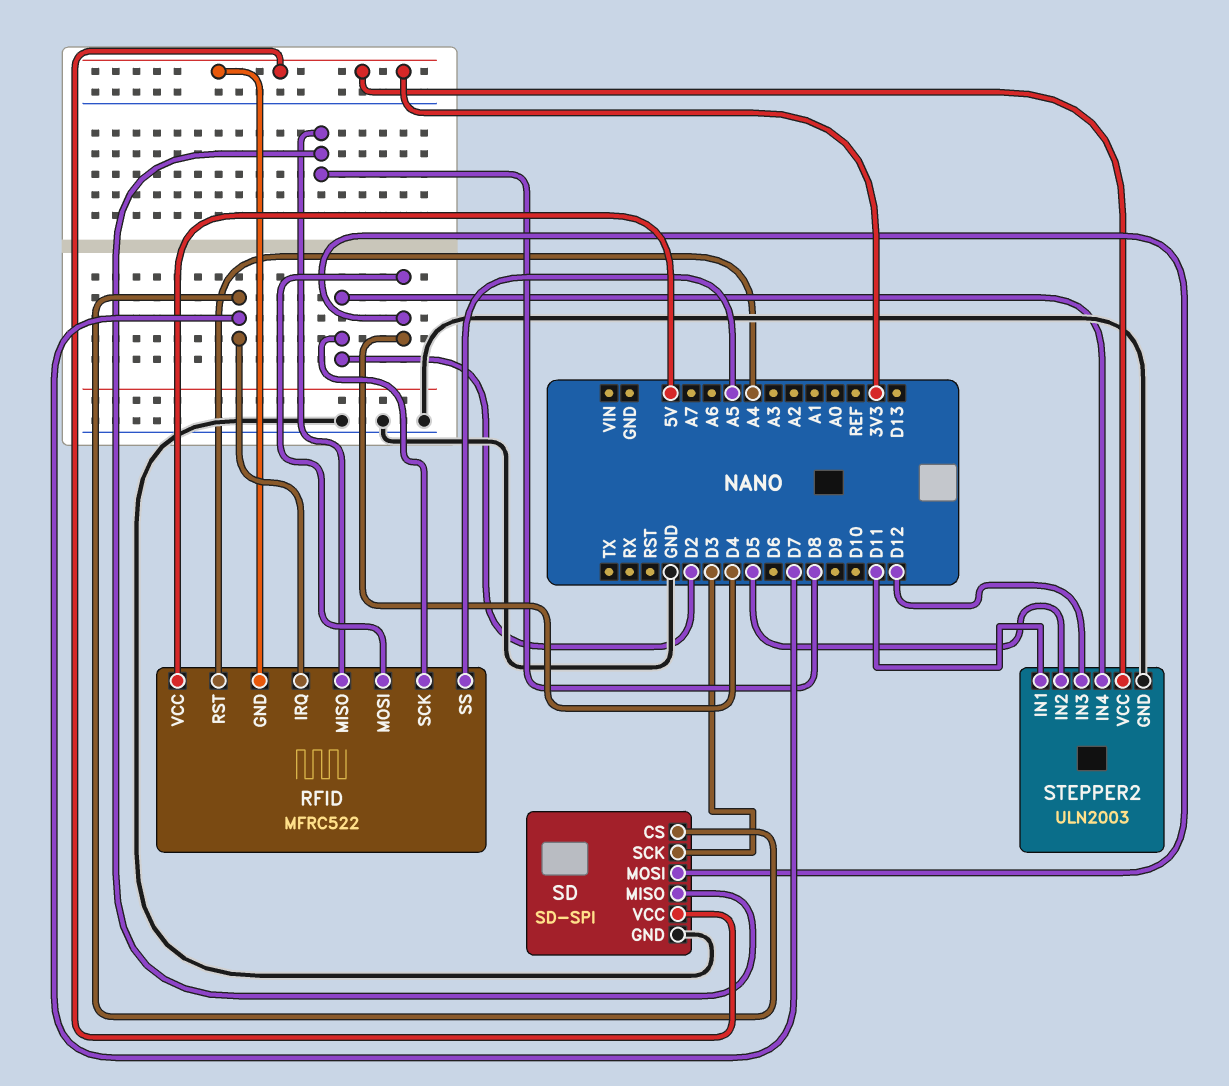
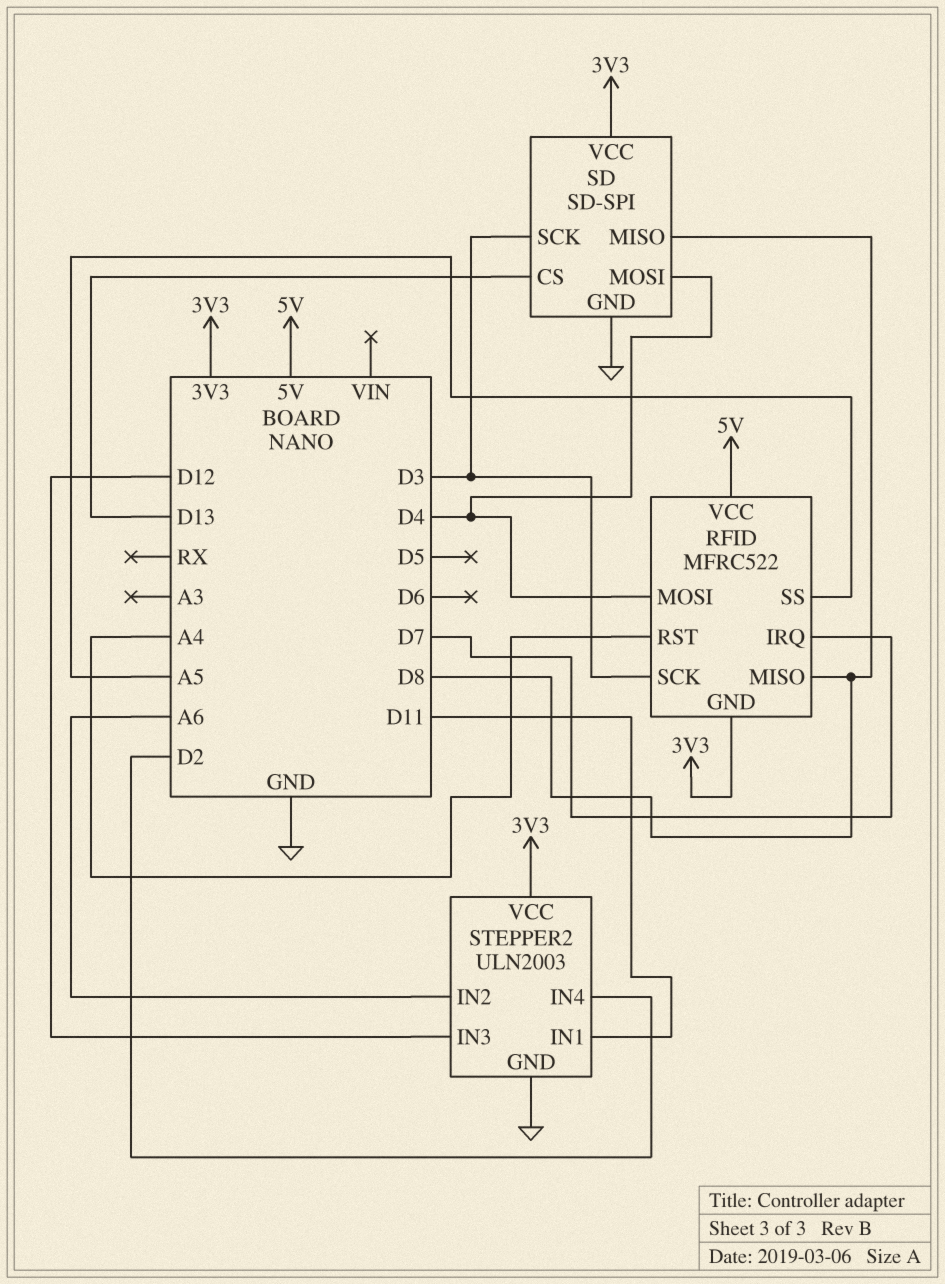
RFID pin SCK: D2 -> D3
SD pin CS: D7 -> D13
STEPPER2 pin IN2: D5 -> A6

